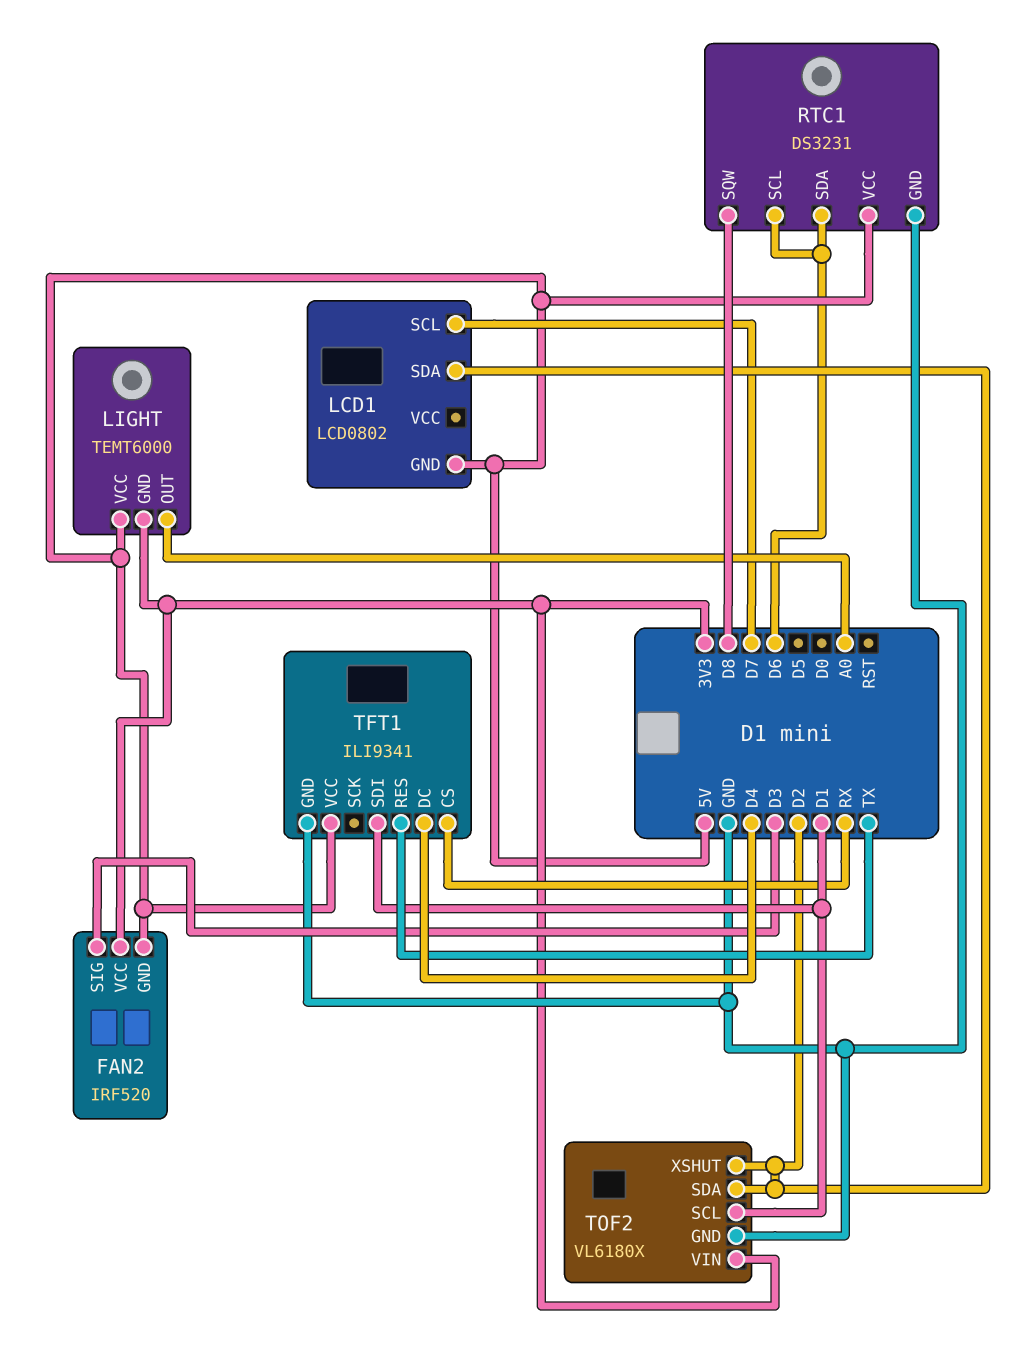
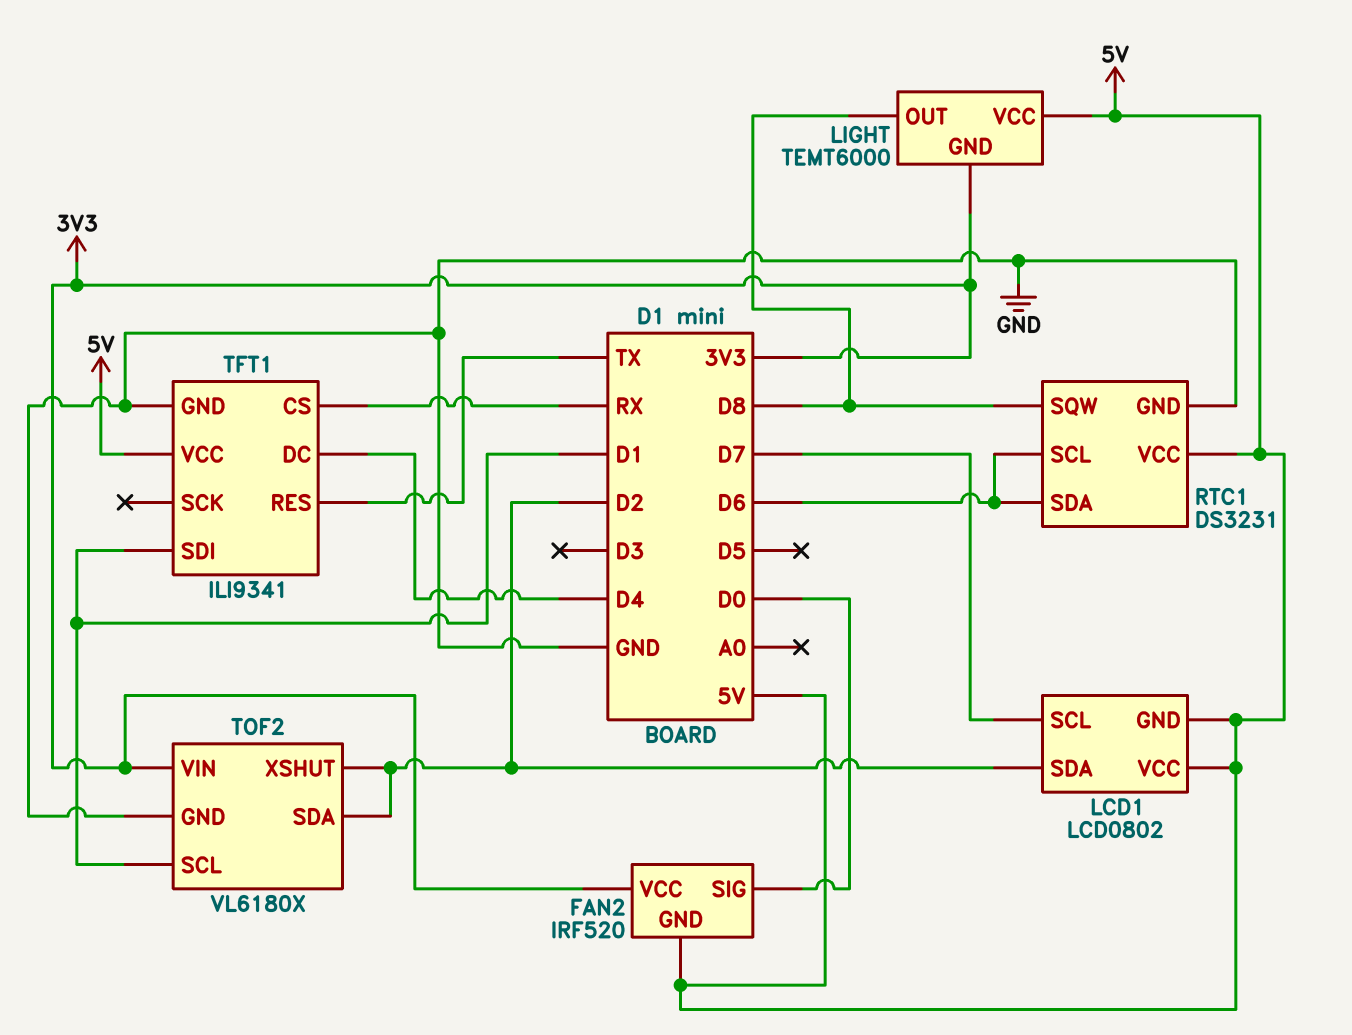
FAN2 pin SIG: D3 -> D0
LCD1 pin VCC: none -> 5V
LIGHT pin OUT: A0 -> D8

